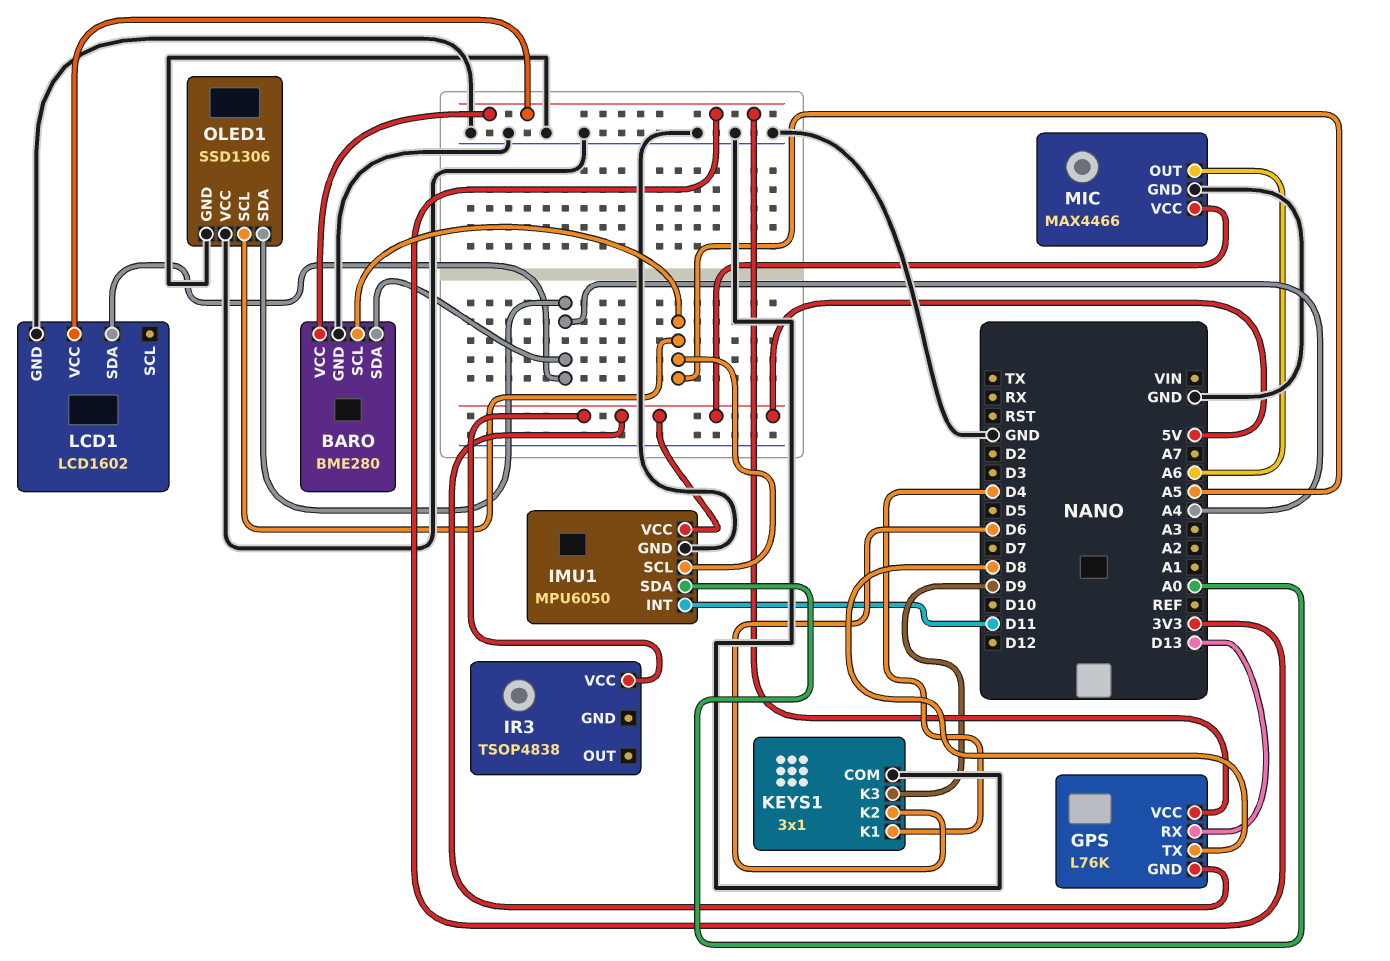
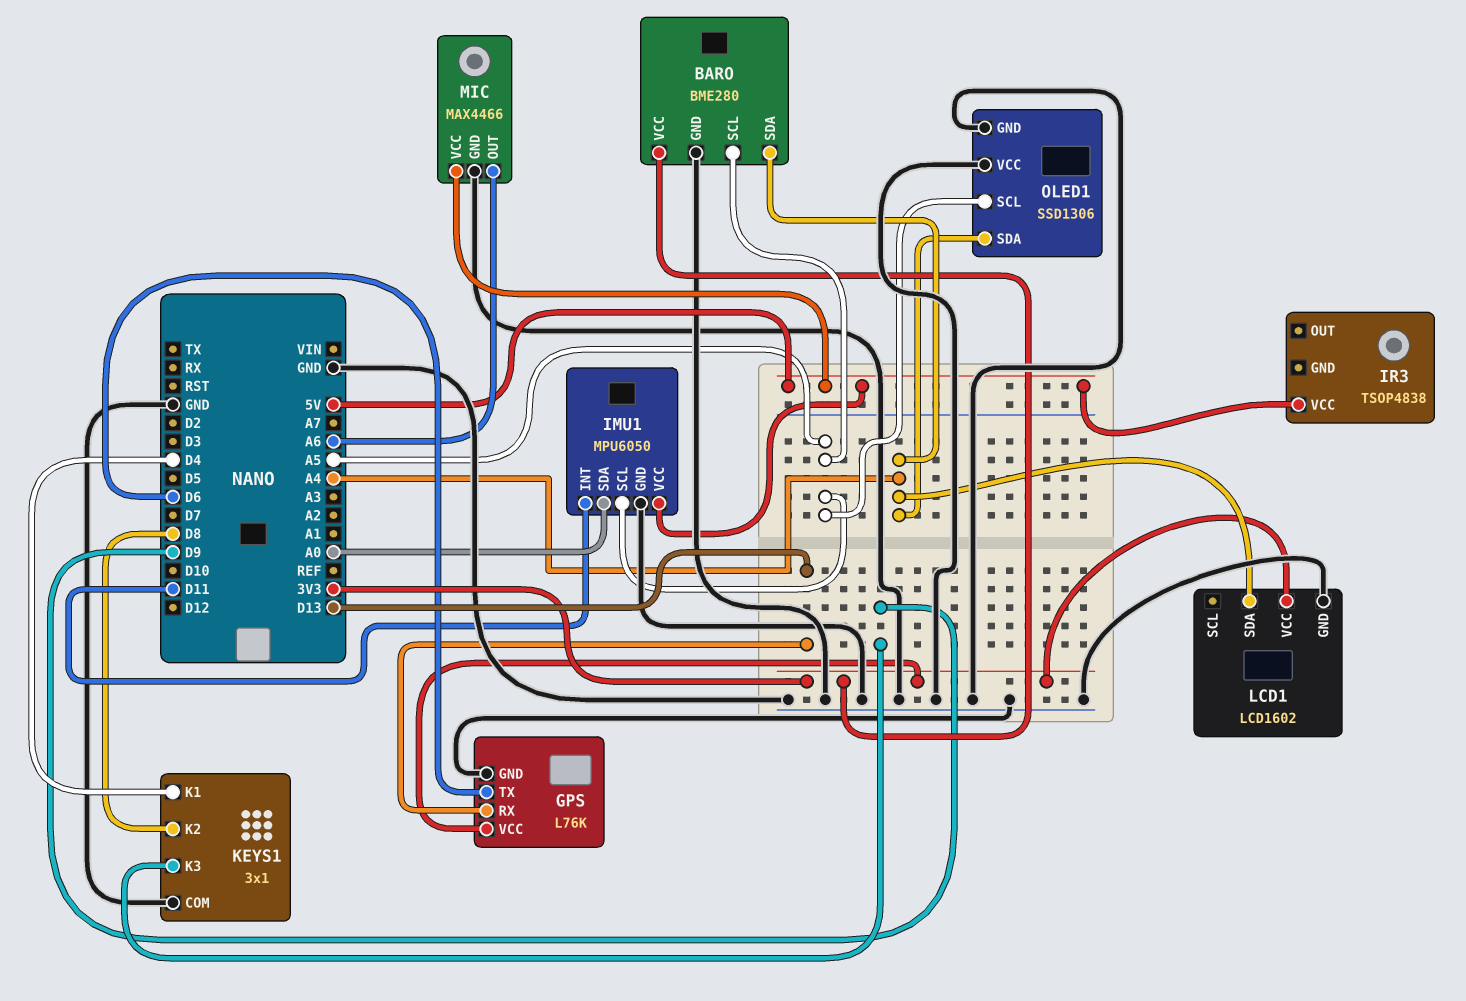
GPS pin GND: 5V -> GND
GPS pin TX: D8 -> D6
KEYS1 pin K2: D6 -> D8

